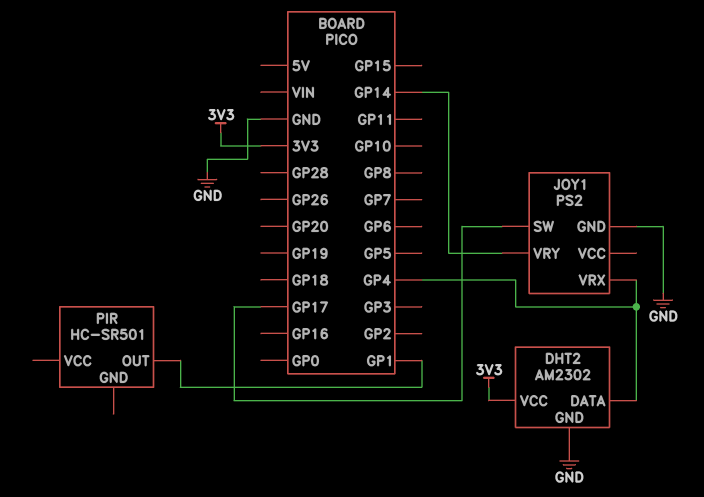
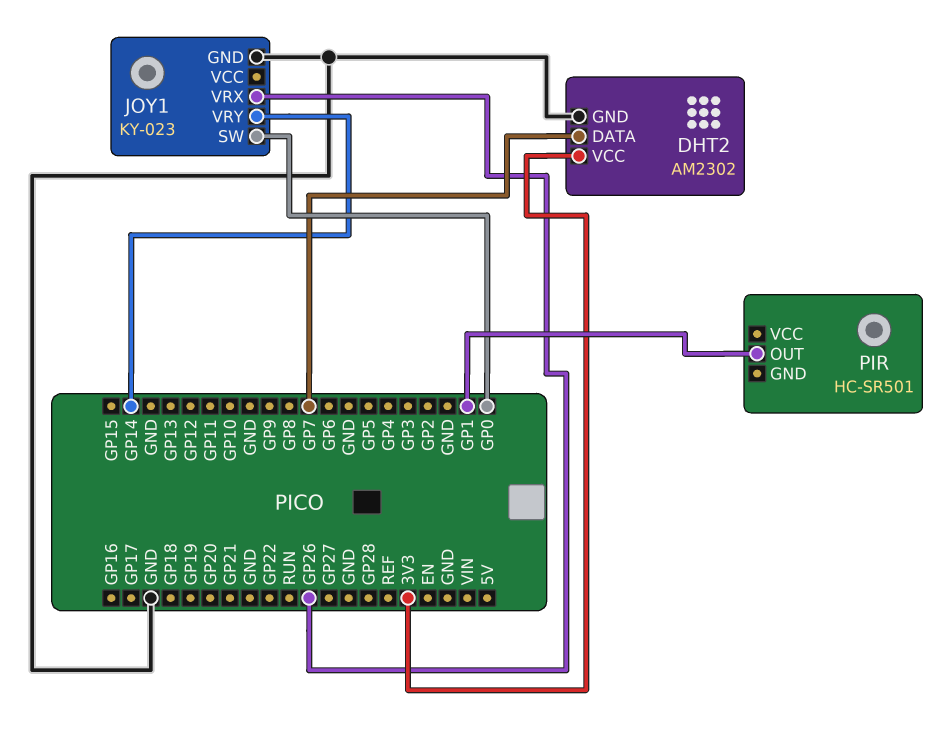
DHT2 pin DATA: GP4 -> GP7
JOY1: PS2 -> KY-023
JOY1 pin SW: GP17 -> GP0
JOY1 pin VRX: GP4 -> GP26

